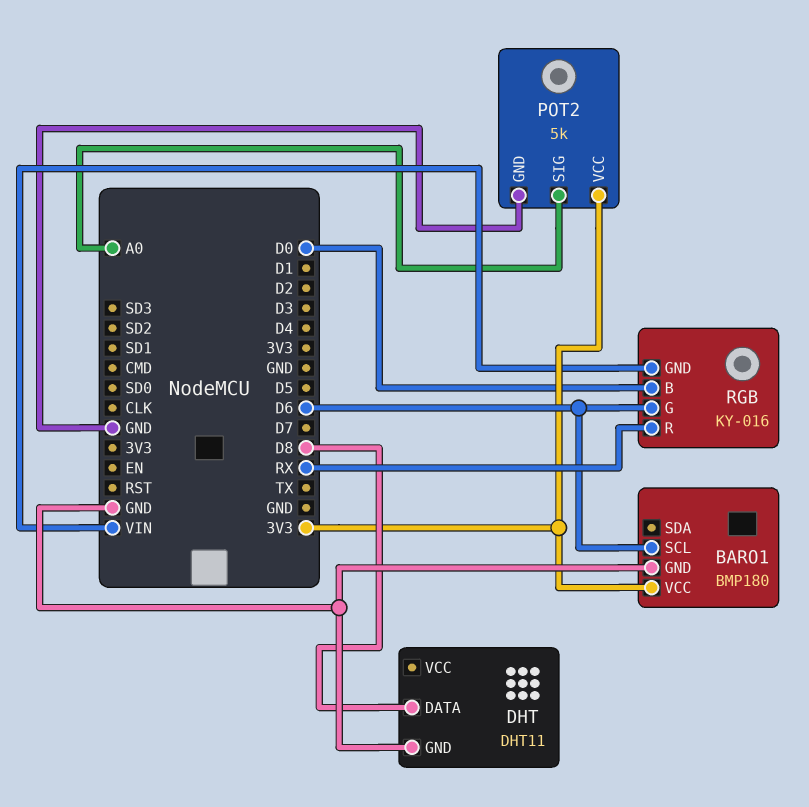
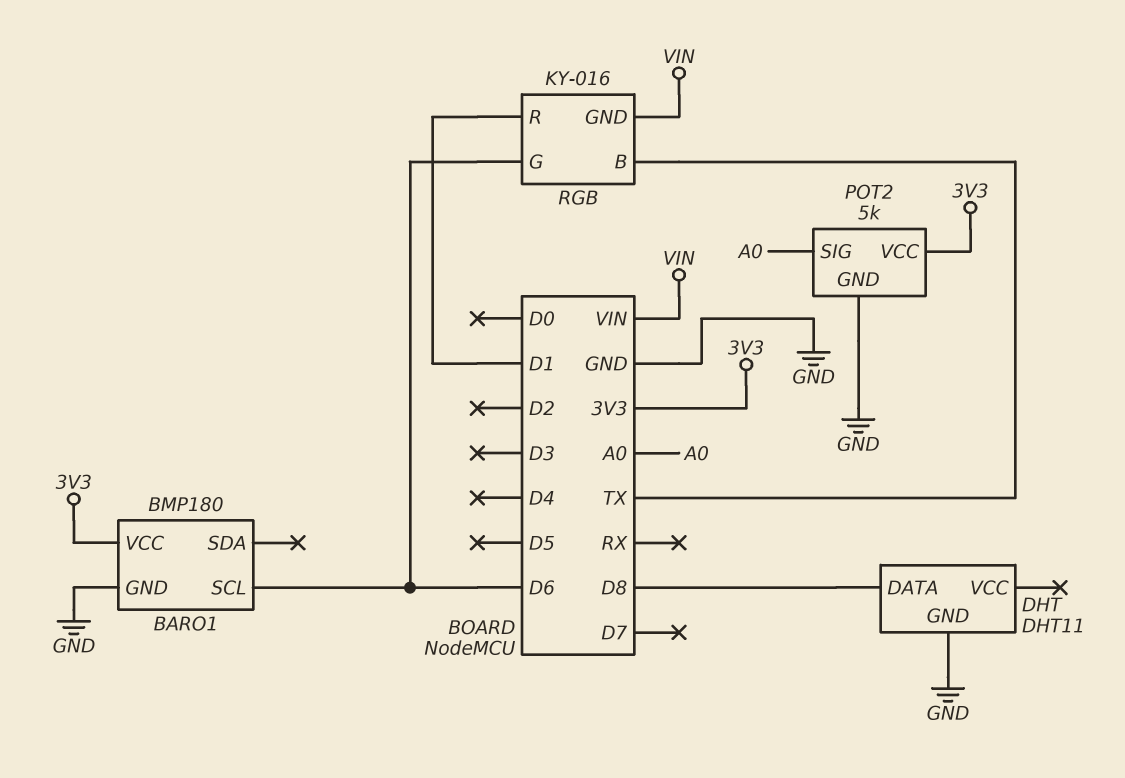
RGB pin B: D0 -> TX
RGB pin R: RX -> D1

